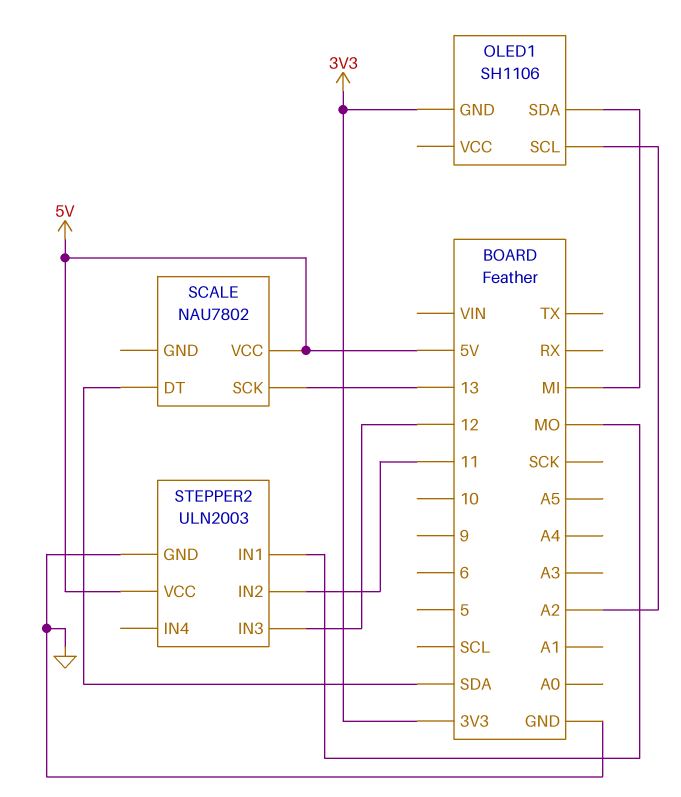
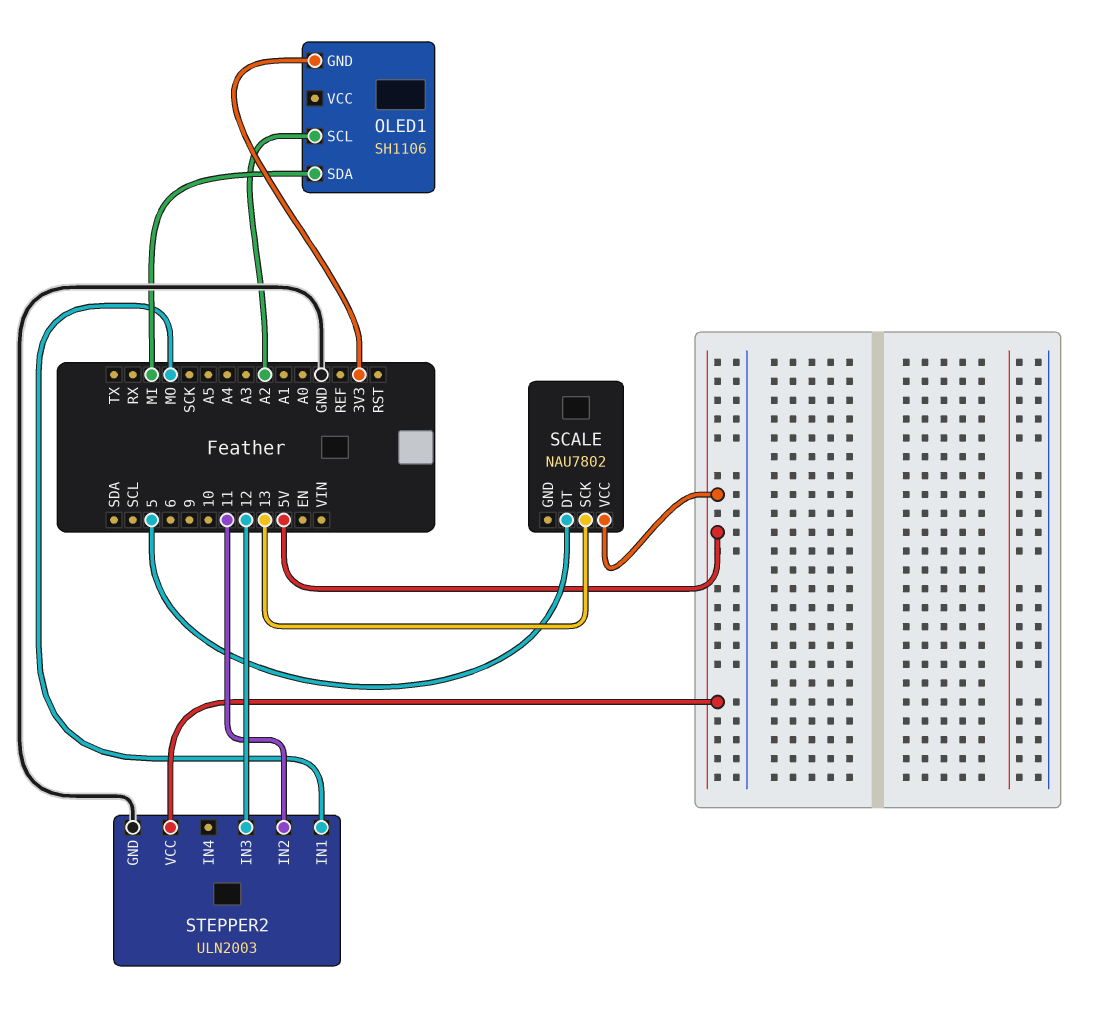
SCALE pin DT: SDA -> 5

